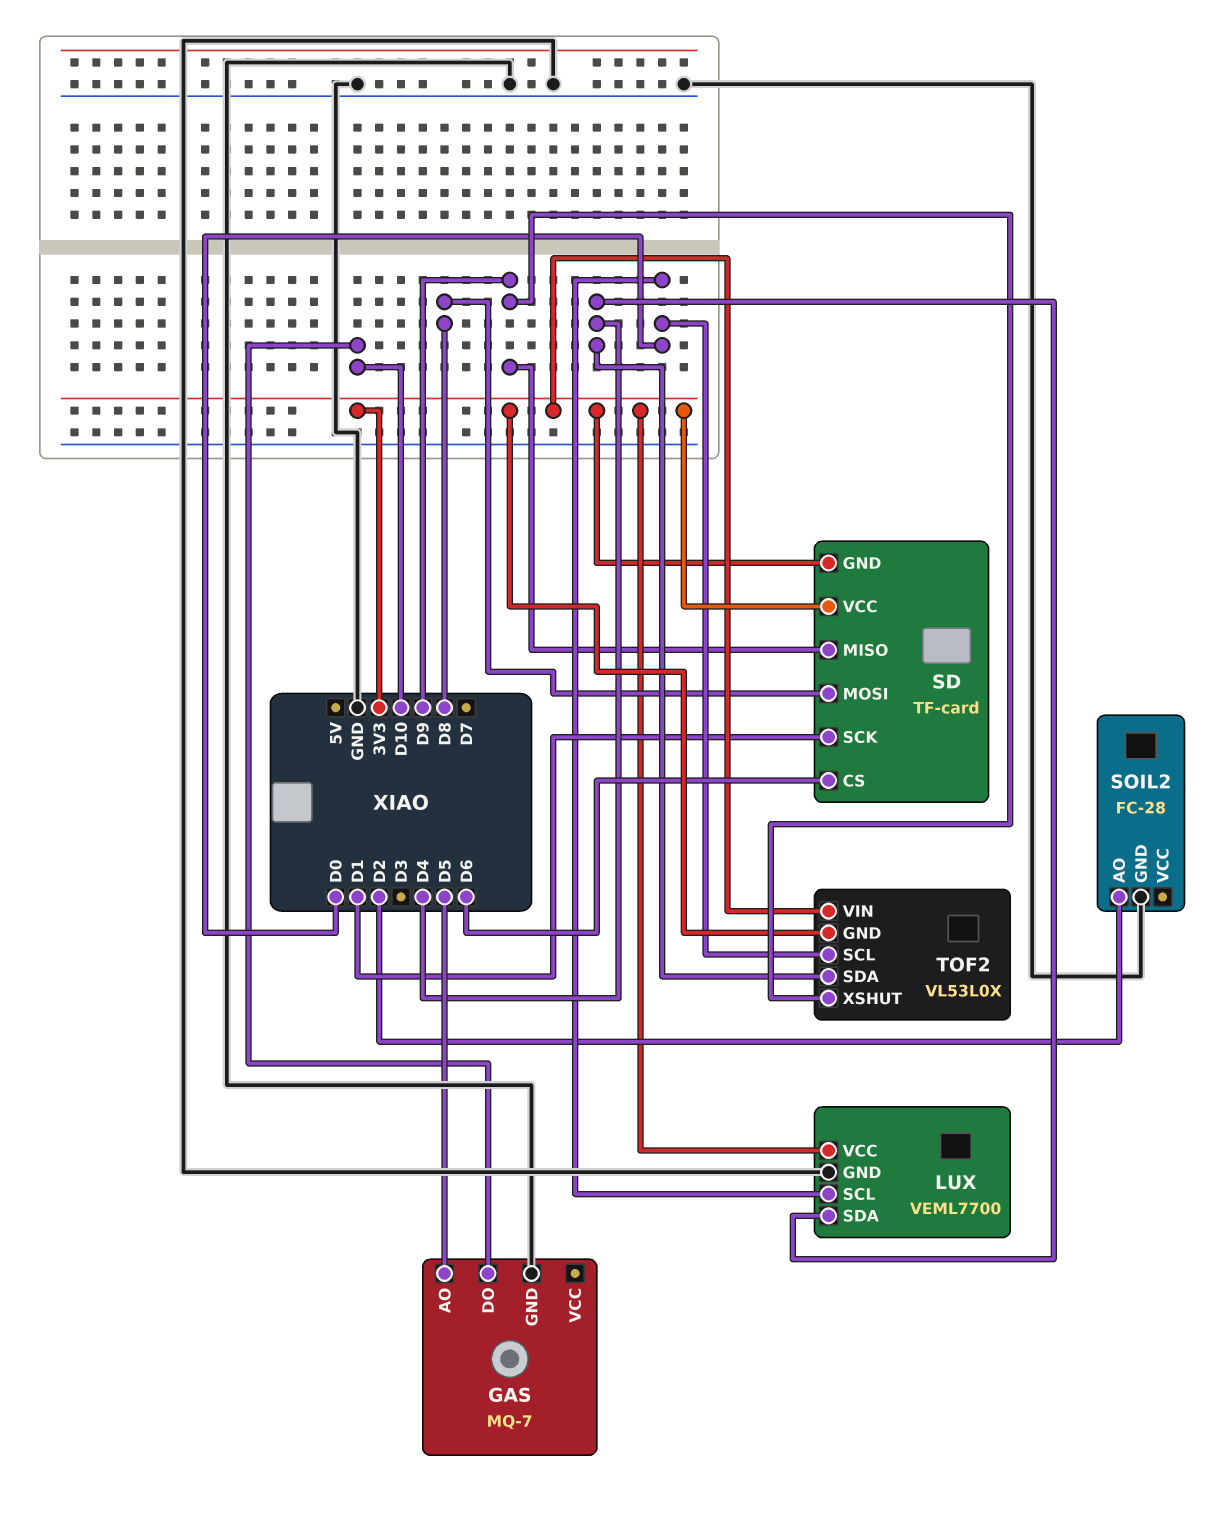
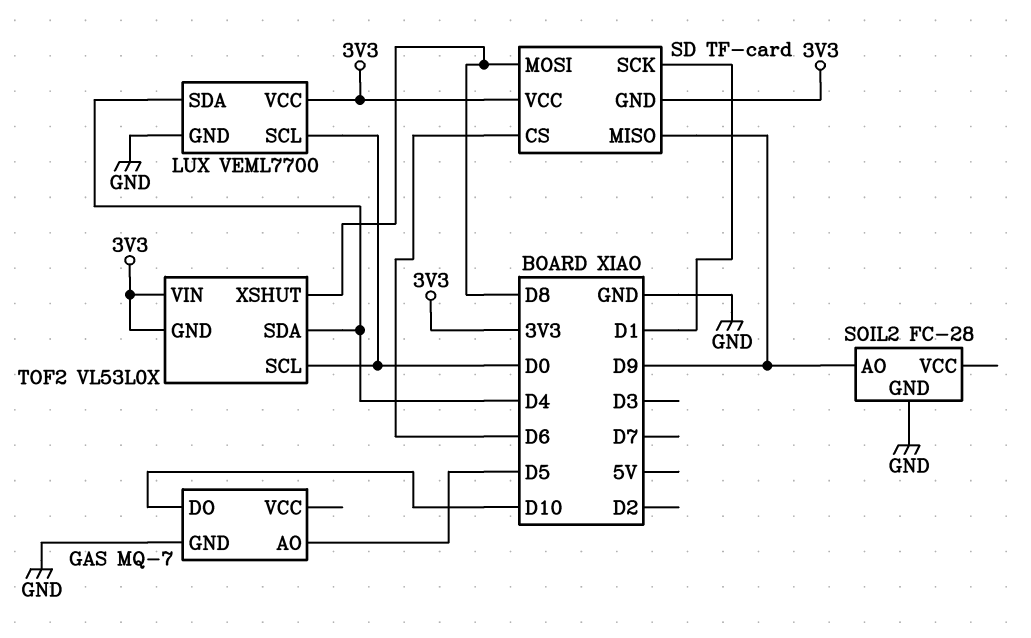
SOIL2 pin AO: D2 -> D9
TOF2 pin XSHUT: D9 -> D8

